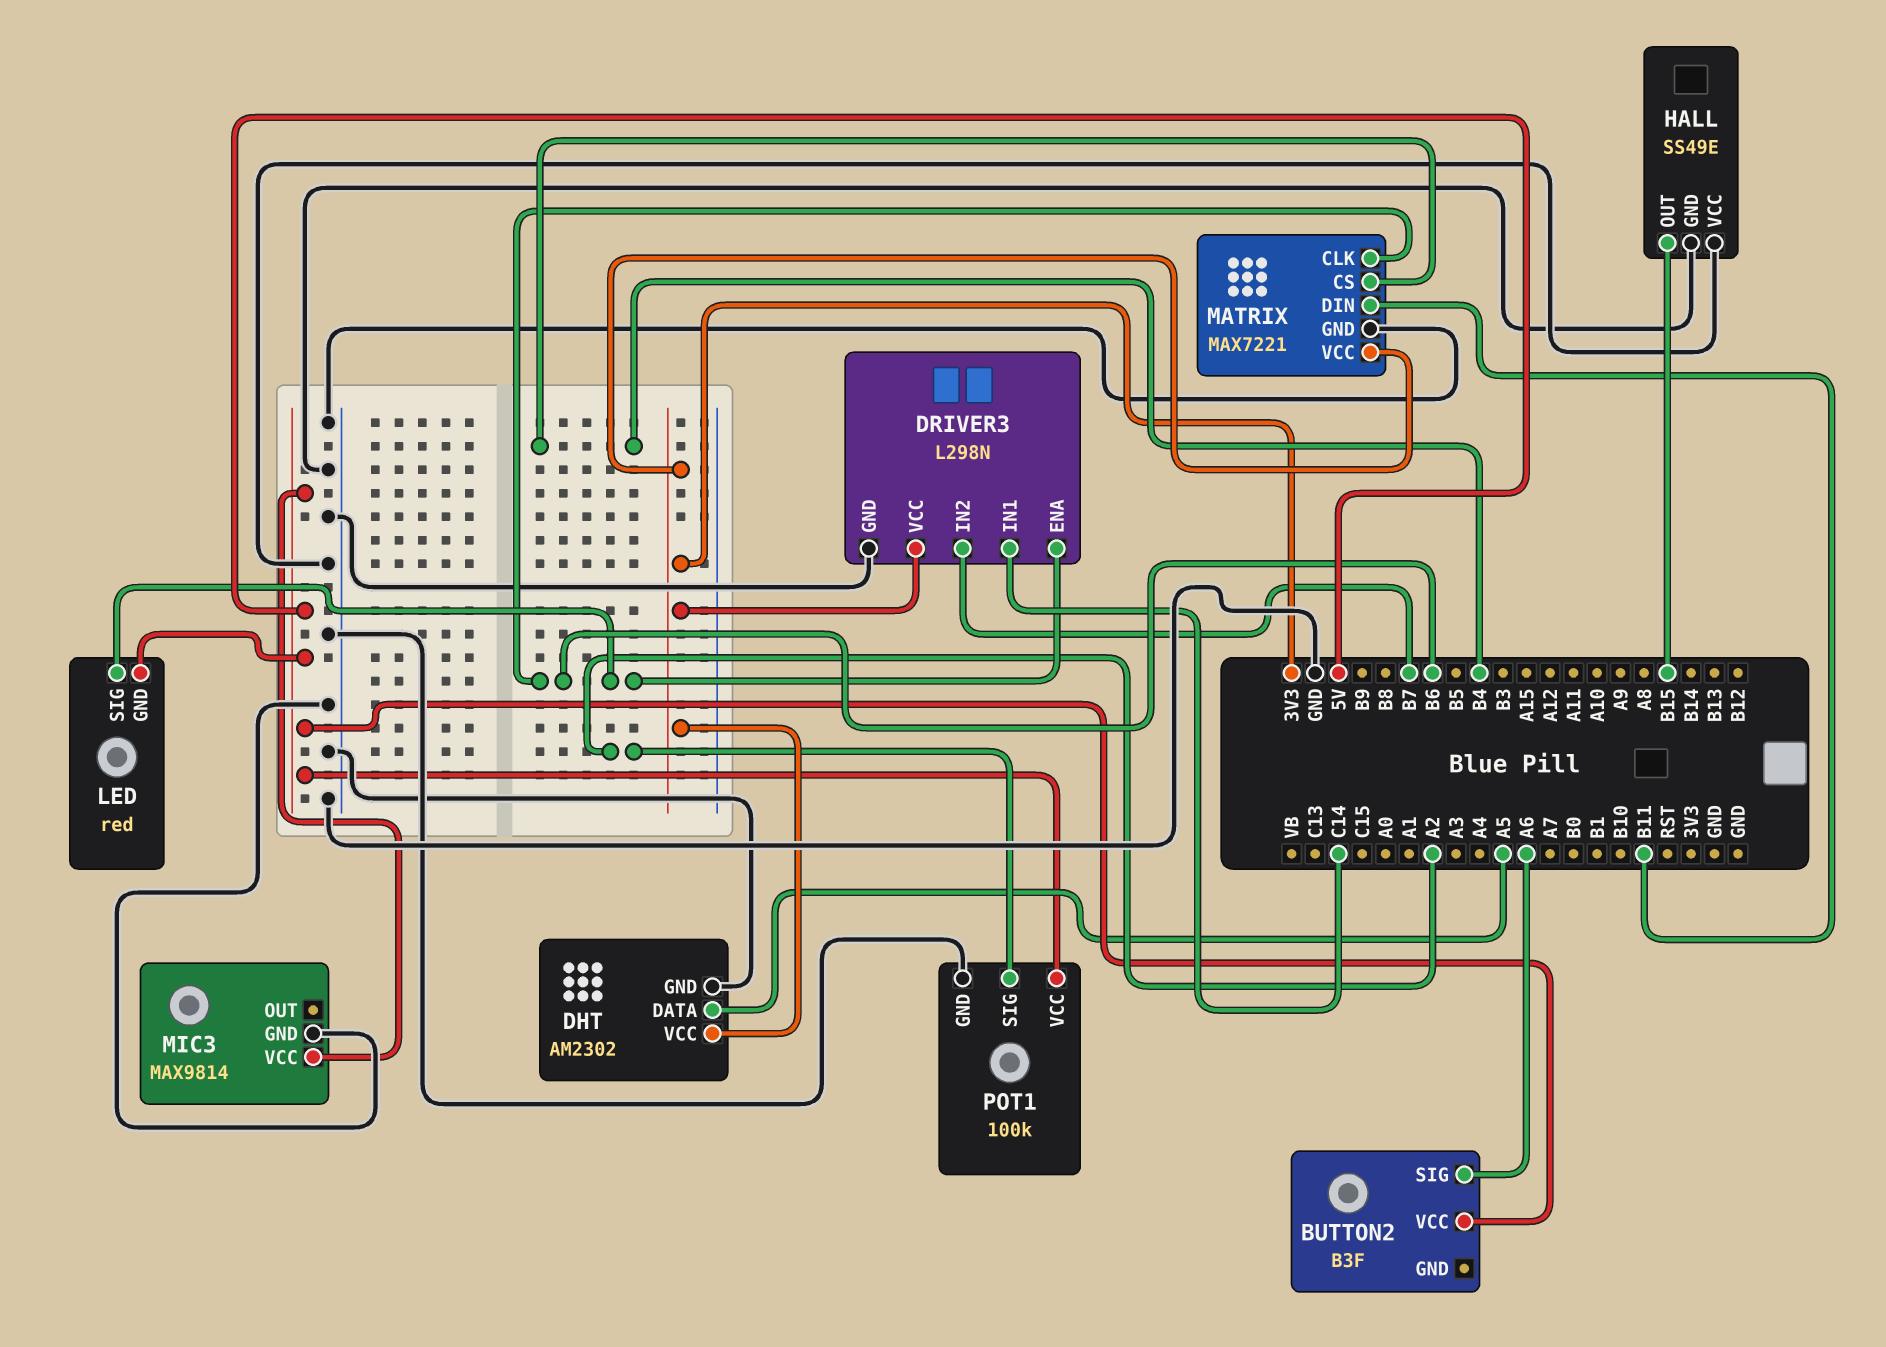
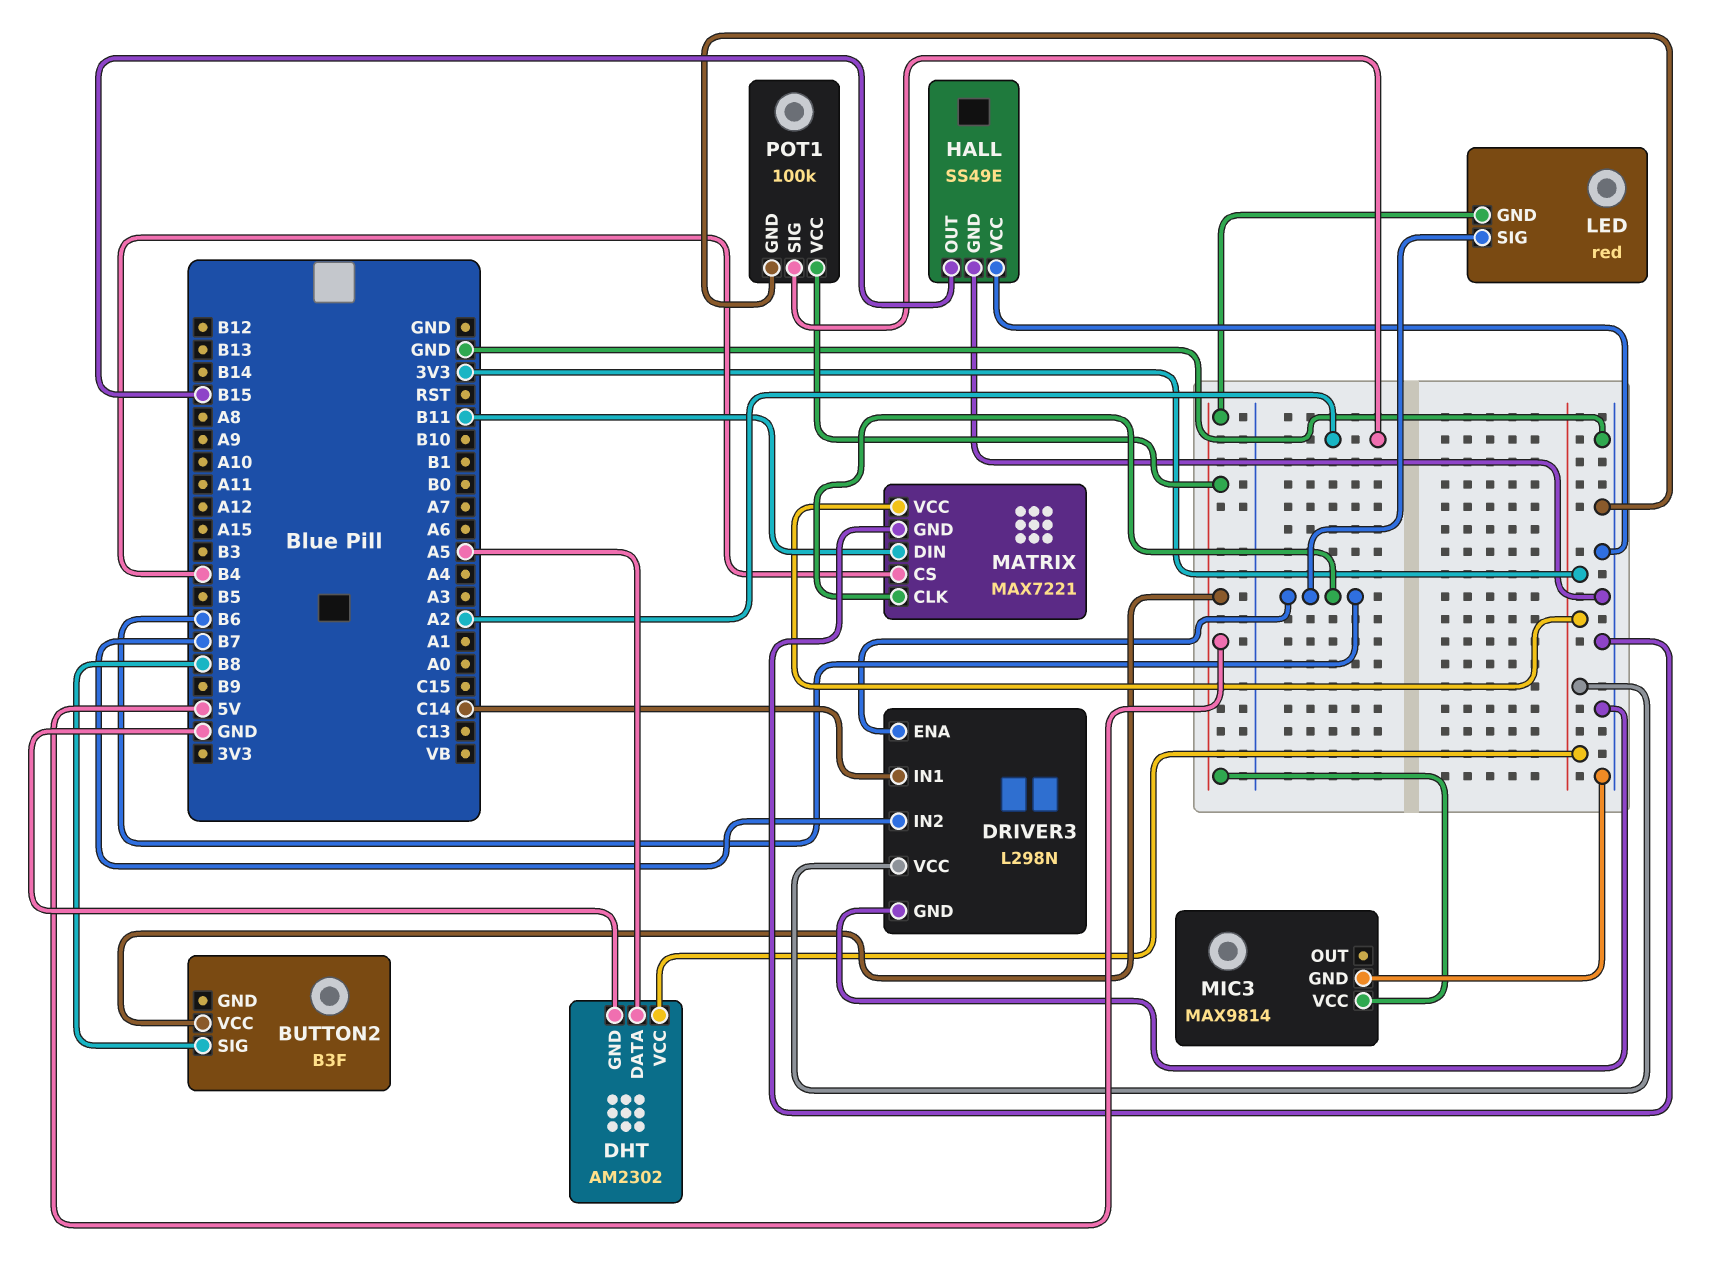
BUTTON2 pin SIG: A6 -> B8

